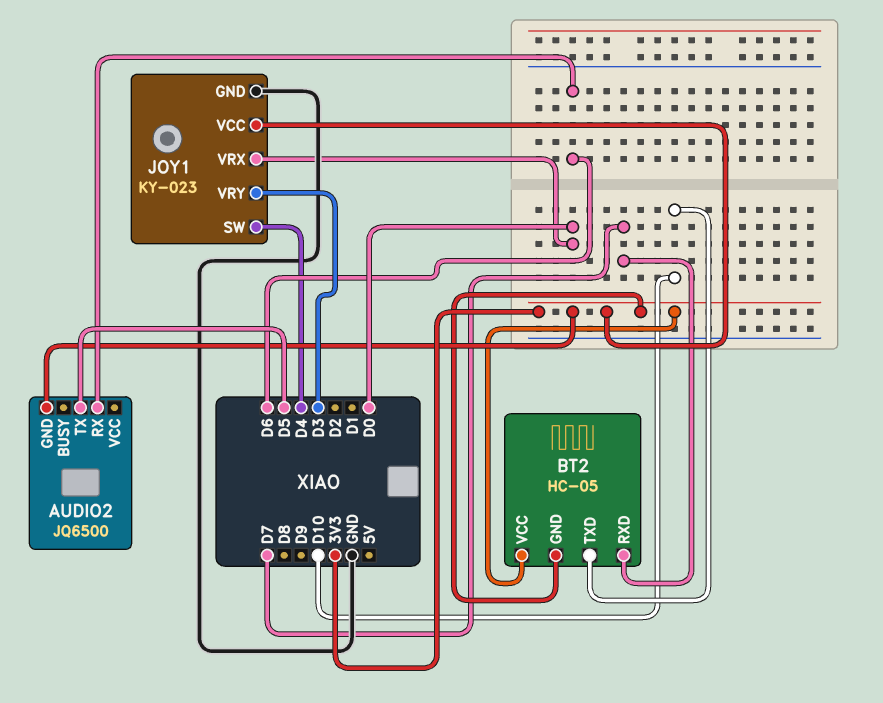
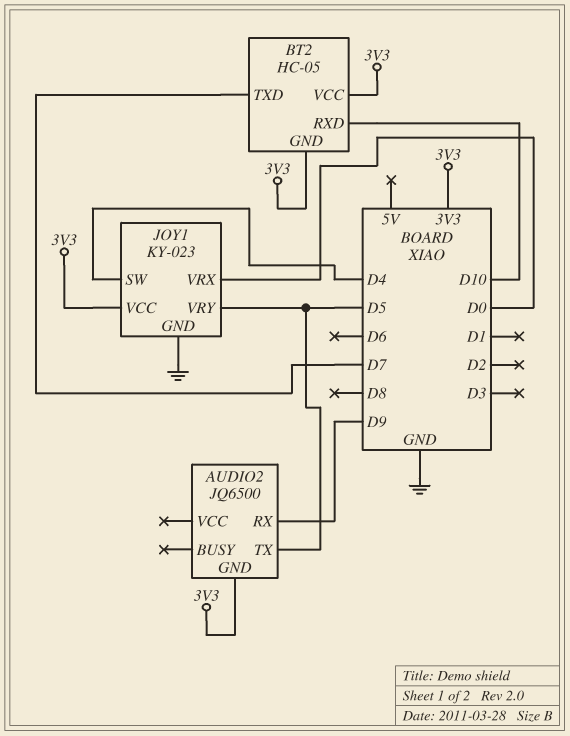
AUDIO2 pin RX: D6 -> D9
BT2 pin RXD: D7 -> D10
BT2 pin TXD: D10 -> D7
JOY1 pin VRY: D3 -> D5

